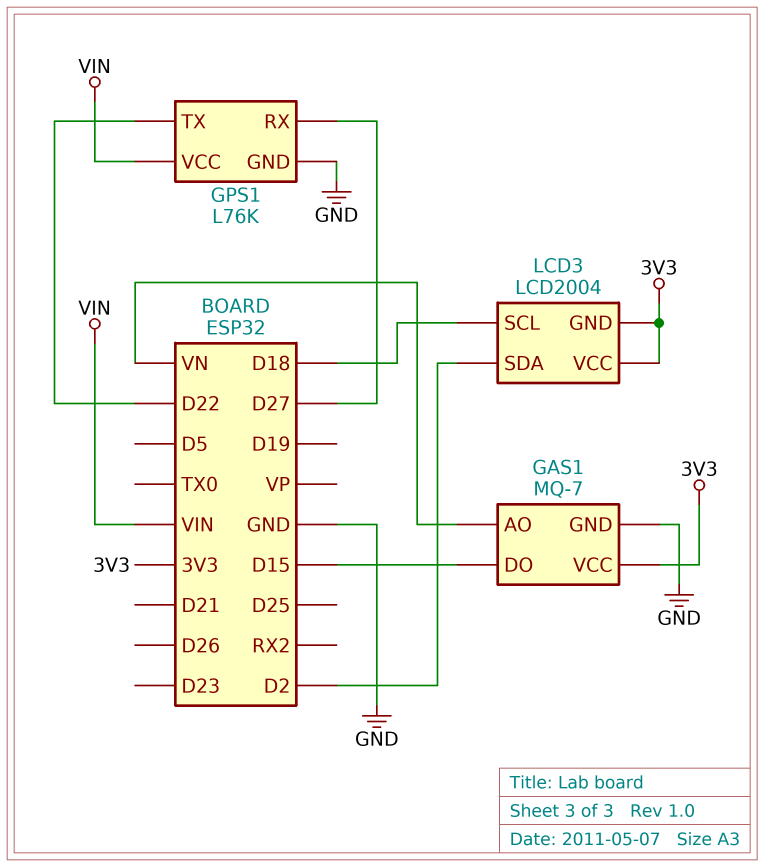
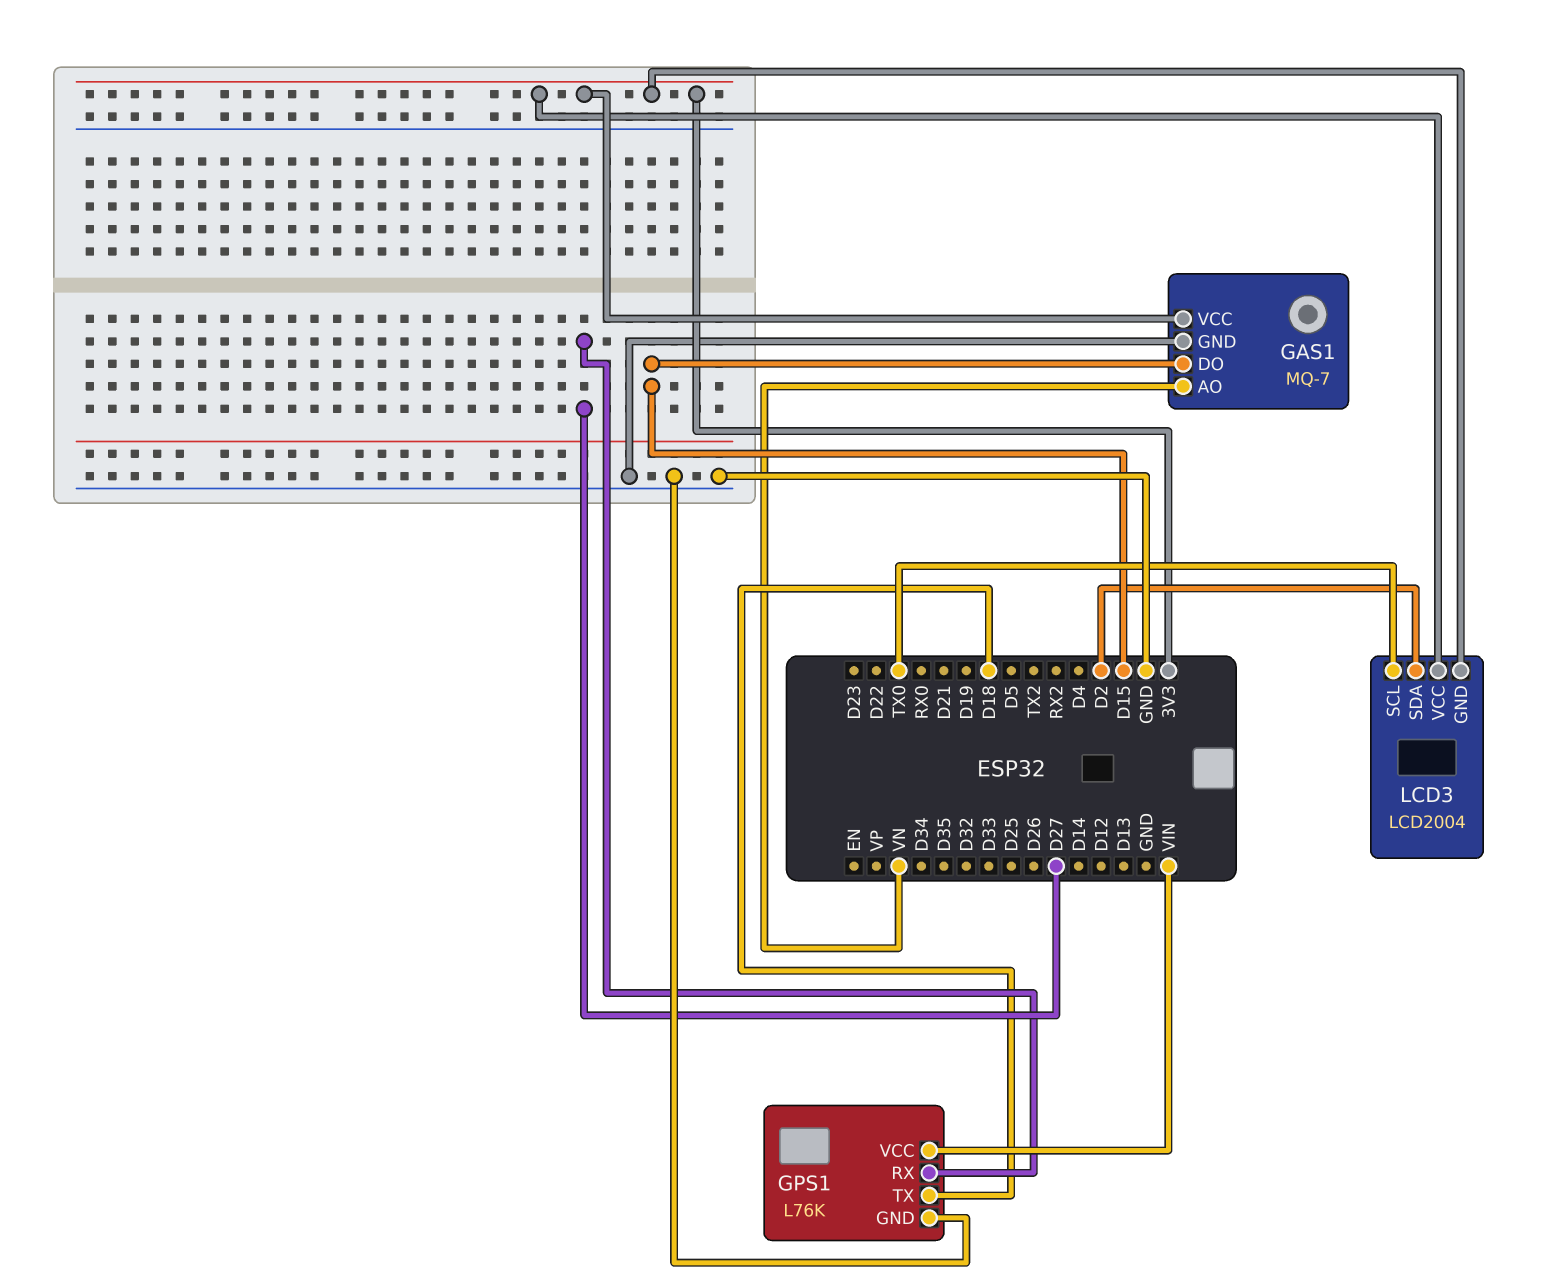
GPS1 pin TX: D22 -> D18
LCD3 pin SCL: D18 -> TX0

